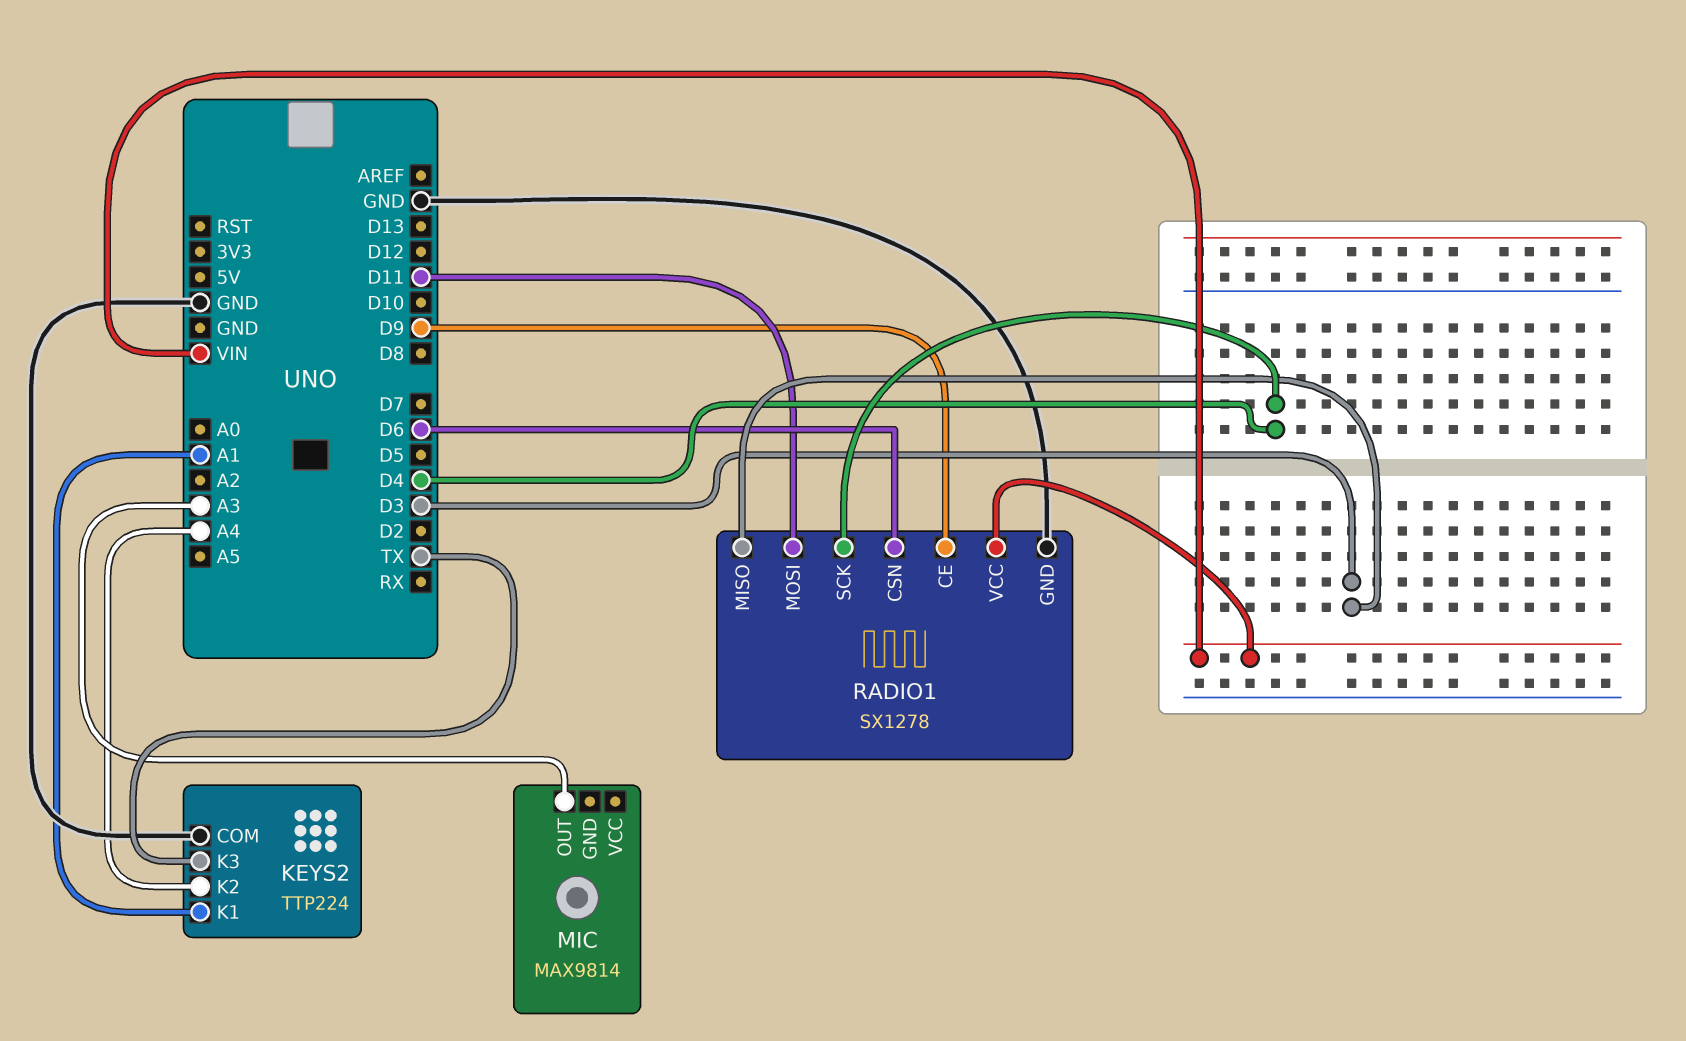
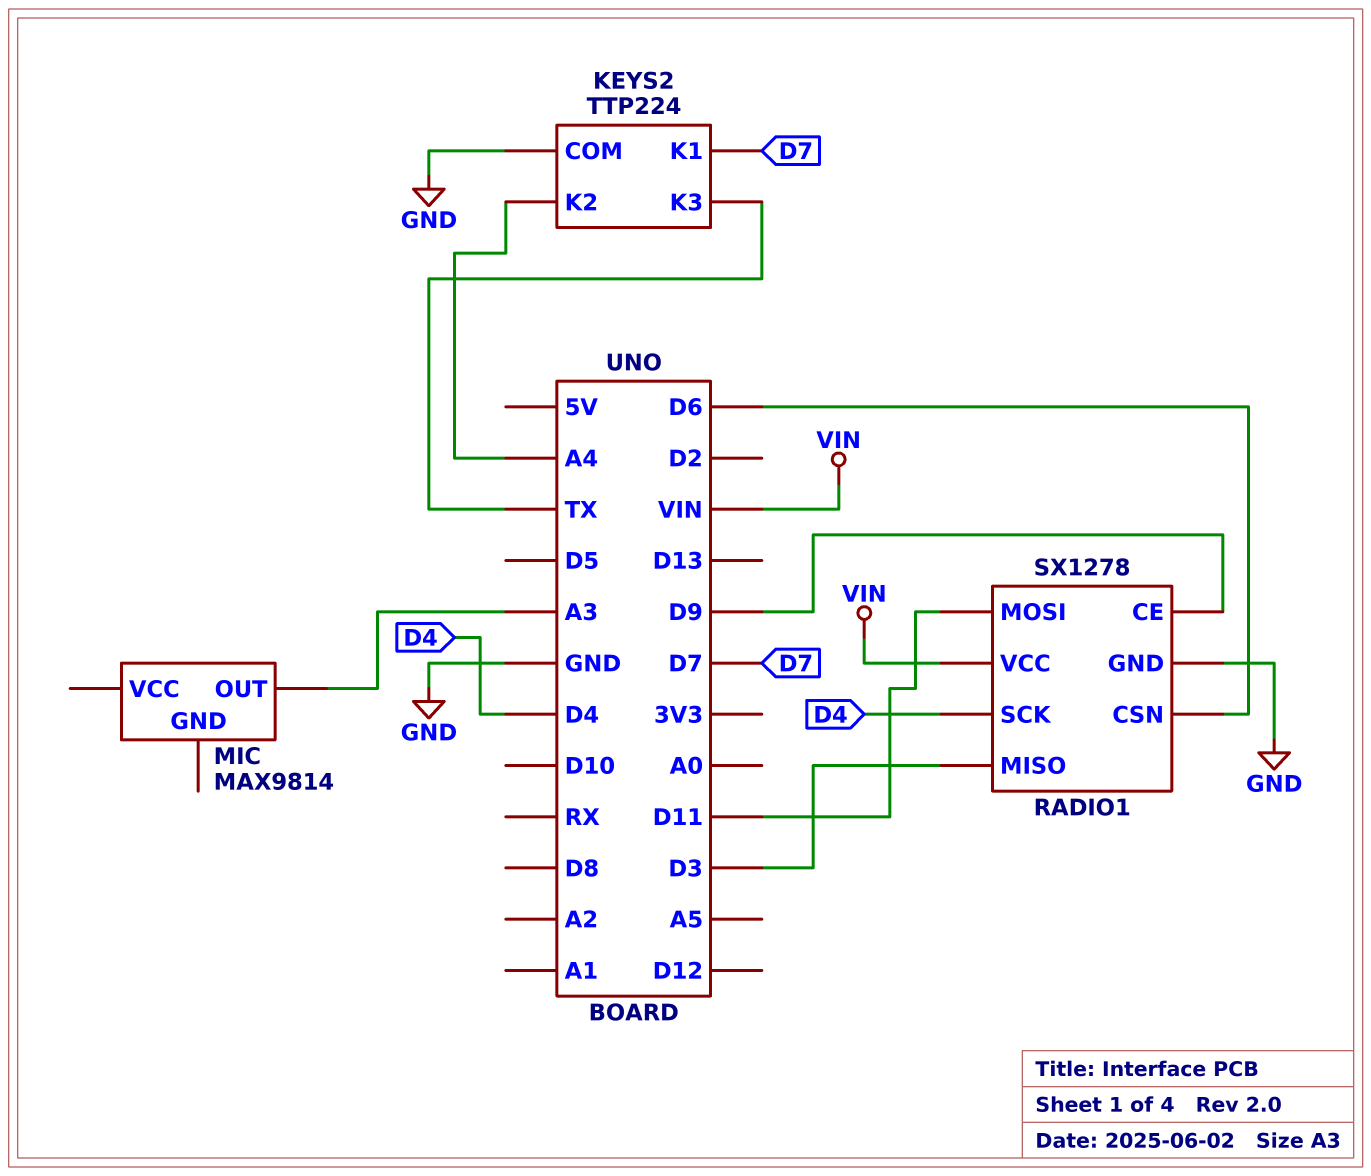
KEYS2 pin K1: A1 -> D7

